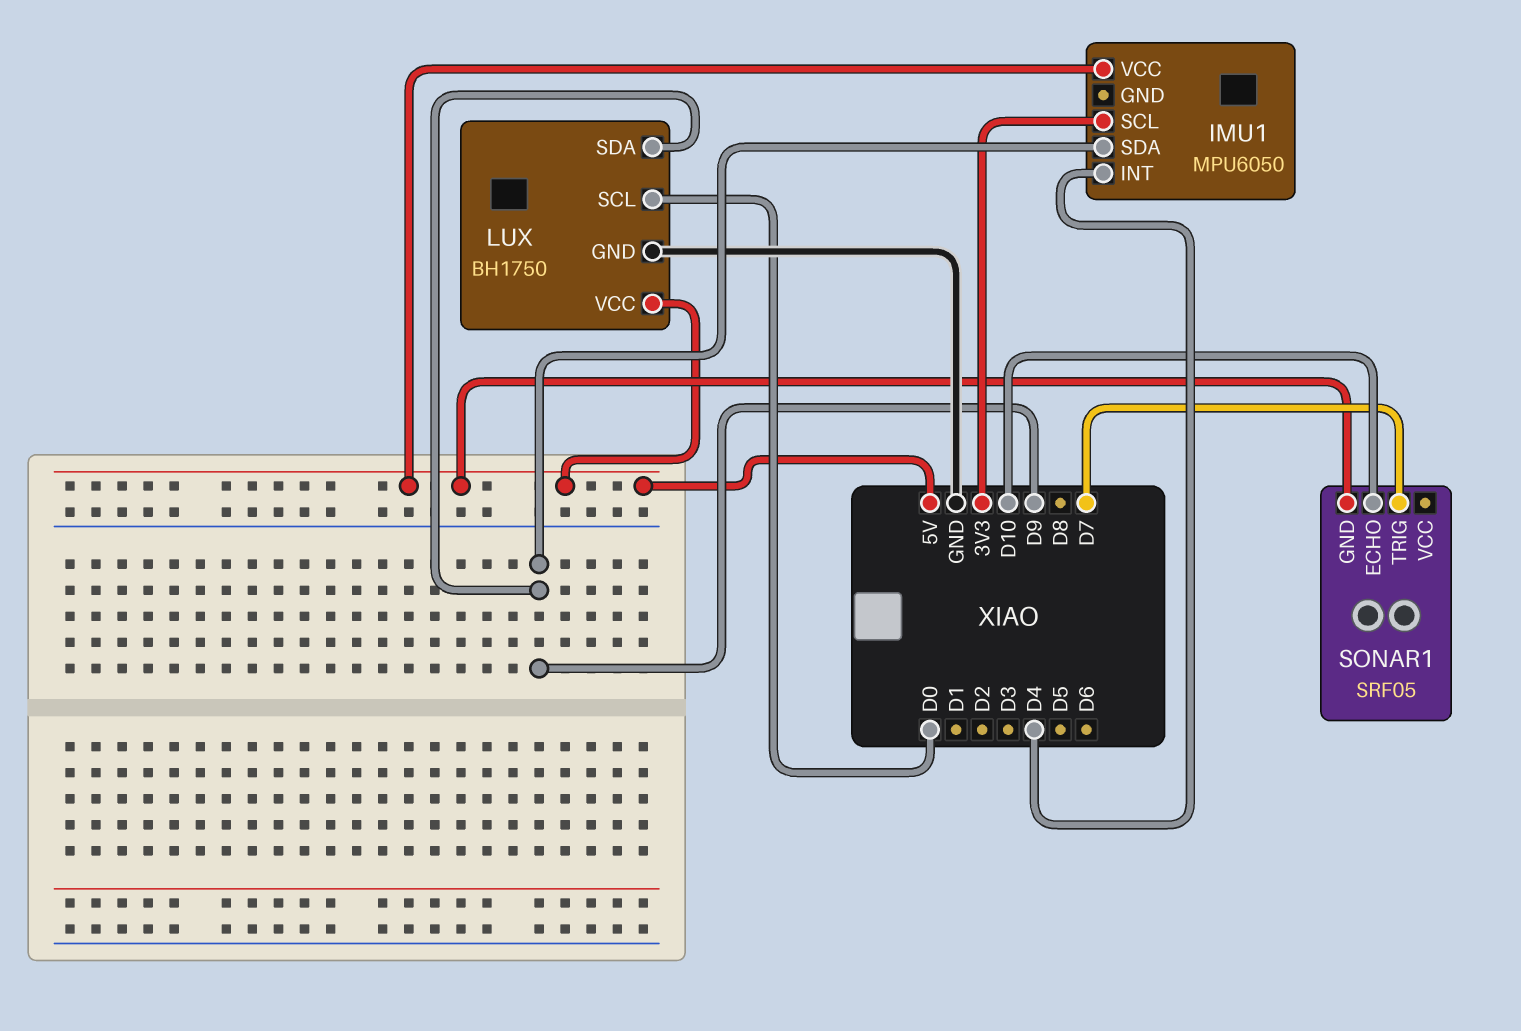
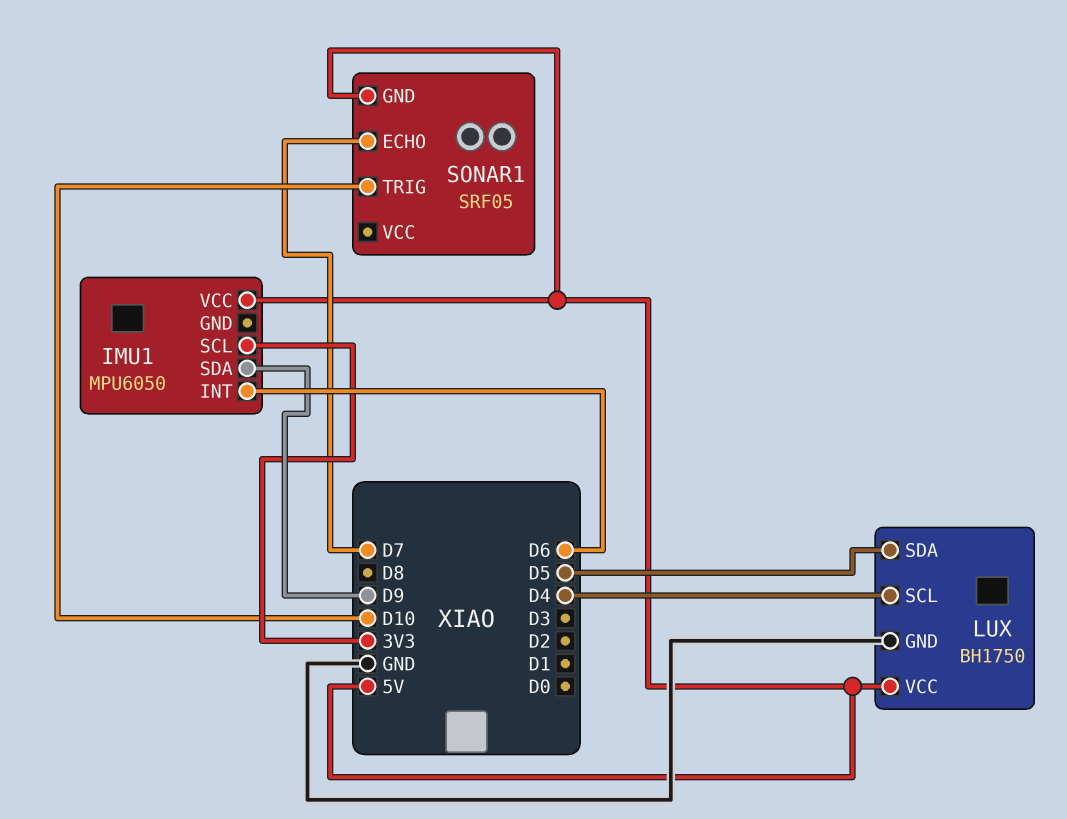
IMU1 pin INT: D4 -> D6
LUX pin SCL: D0 -> D4
LUX pin SDA: D9 -> D5
SONAR1 pin ECHO: D10 -> D7
SONAR1 pin TRIG: D7 -> D10

